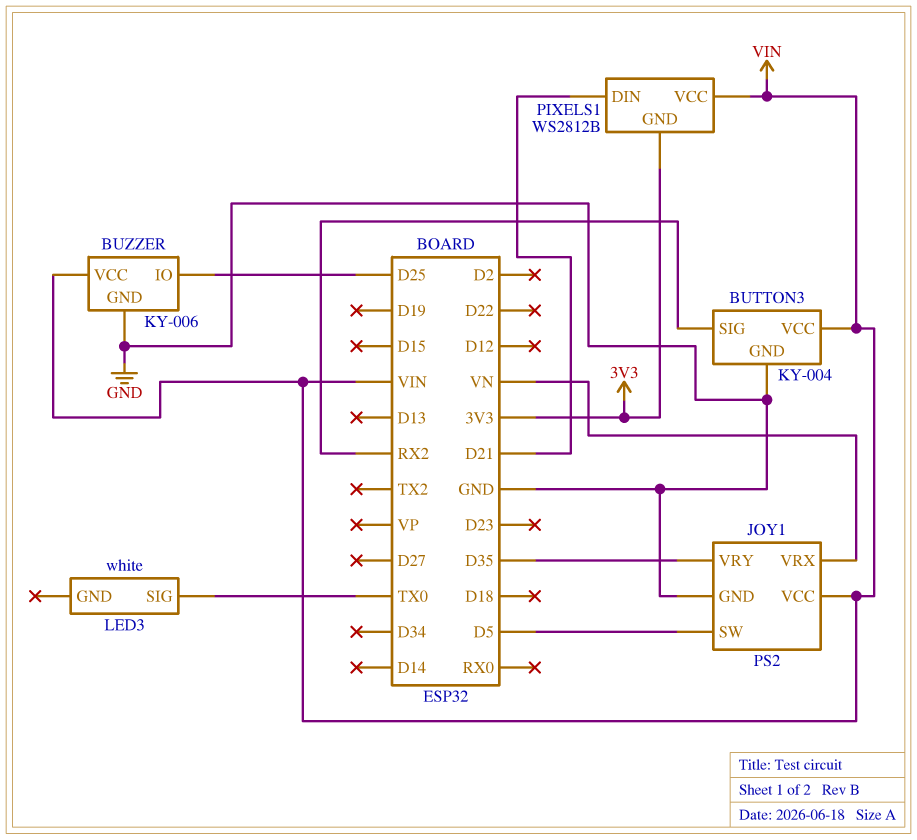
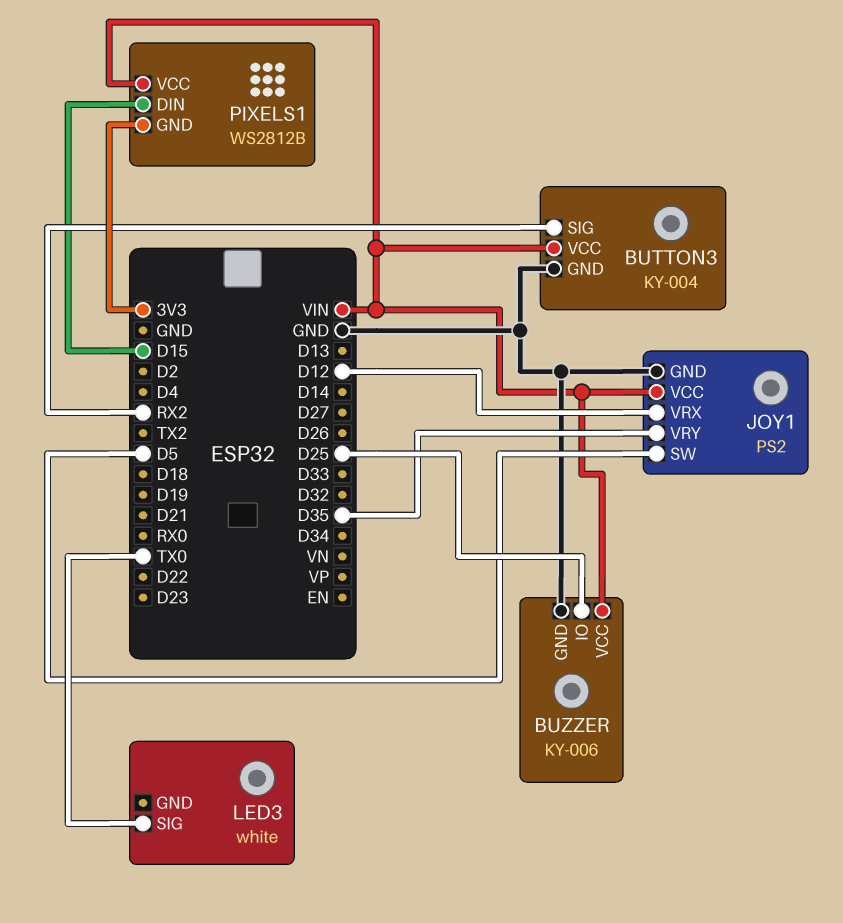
JOY1 pin VRX: VN -> D12
PIXELS1 pin DIN: D21 -> D15

